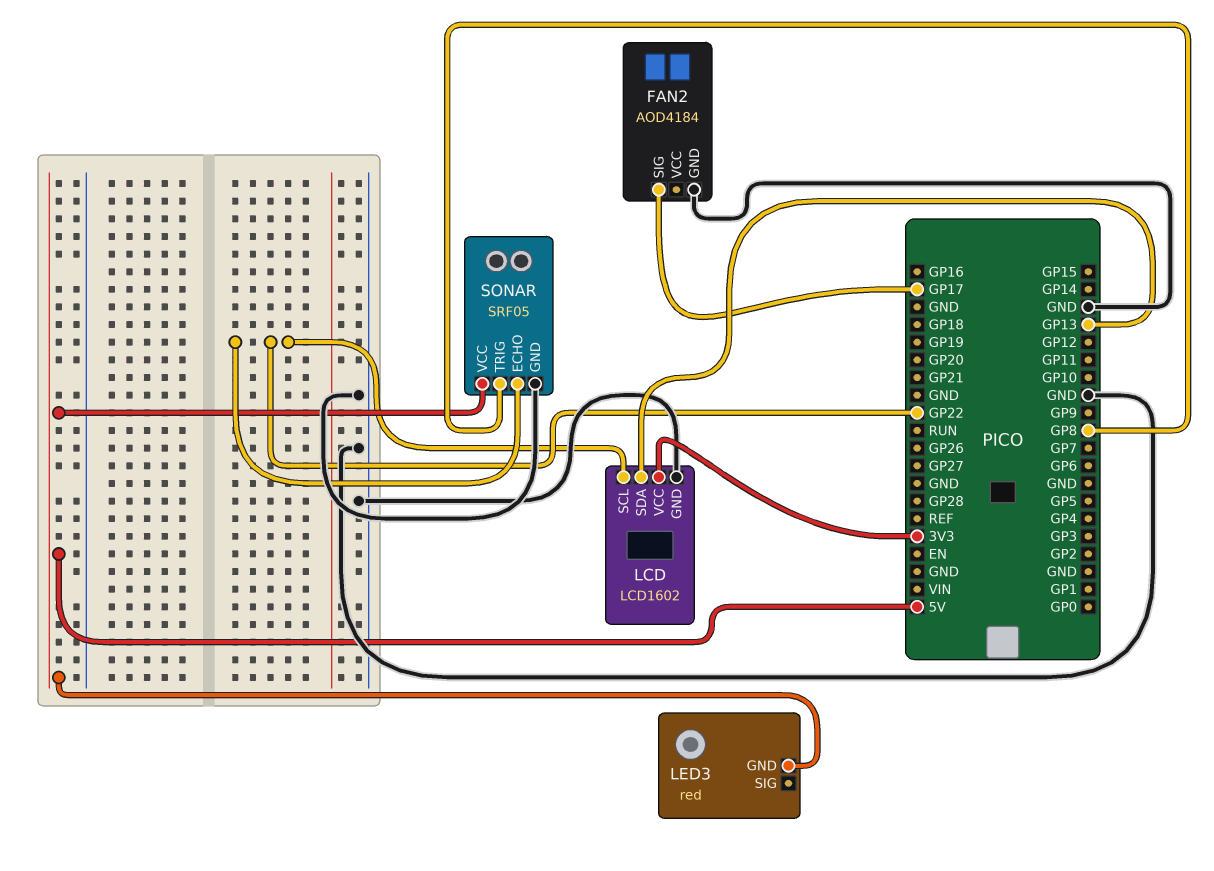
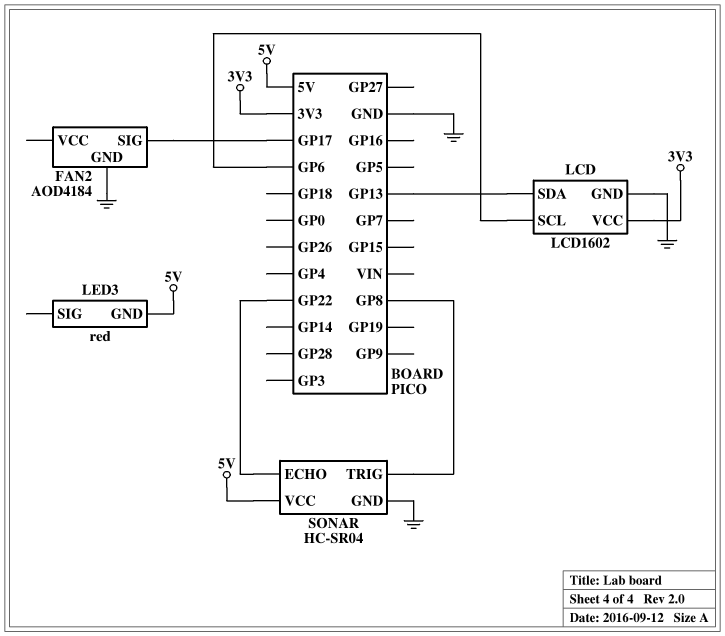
LCD pin SCL: GP22 -> GP6
SONAR: SRF05 -> HC-SR04

